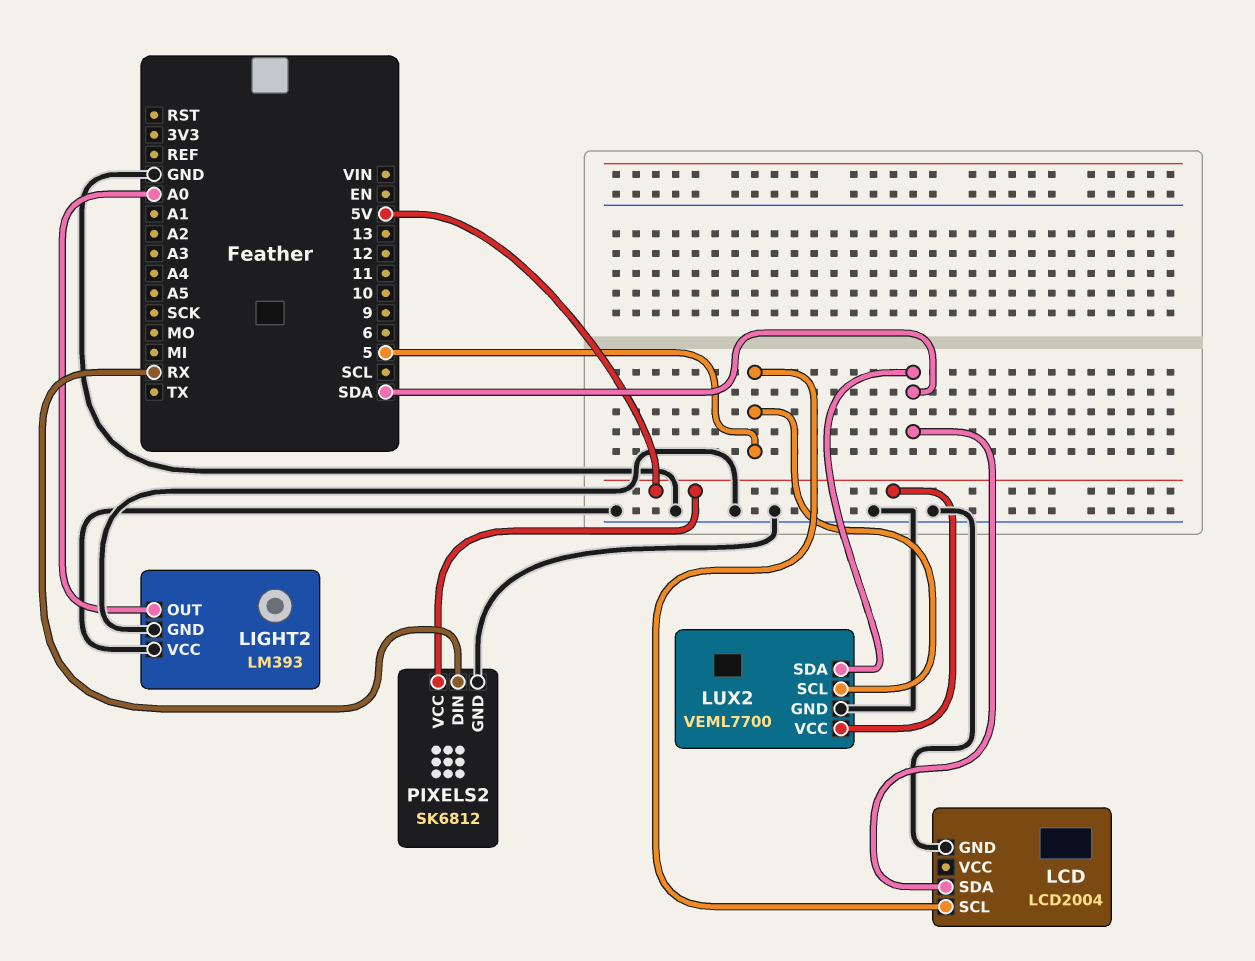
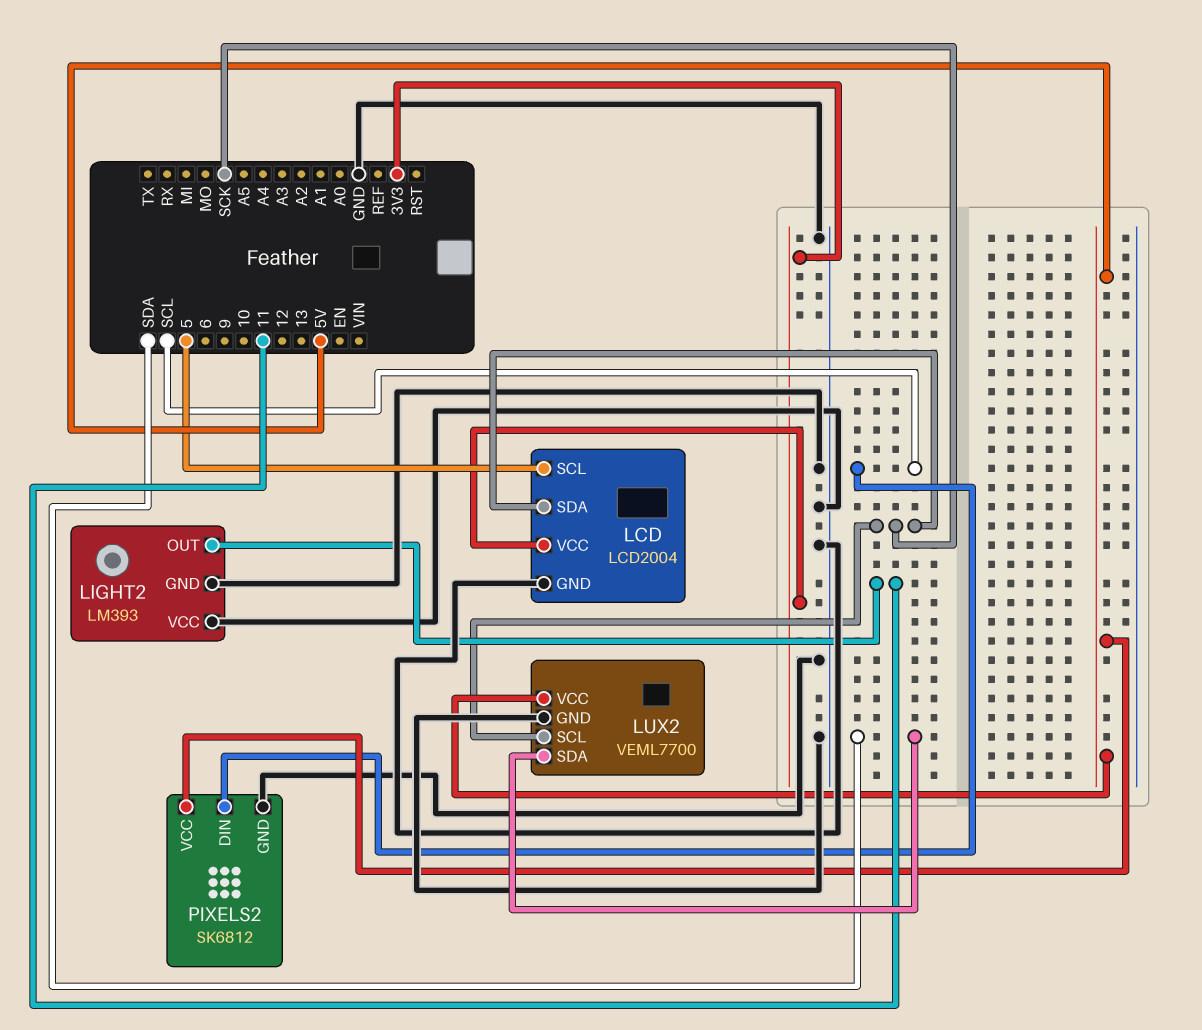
LCD pin SDA: SDA -> SCK
LCD pin VCC: none -> 3V3
LIGHT2 pin OUT: A0 -> 11
LUX2 pin SCL: 5 -> SCK
PIXELS2 pin DIN: RX -> SCL

